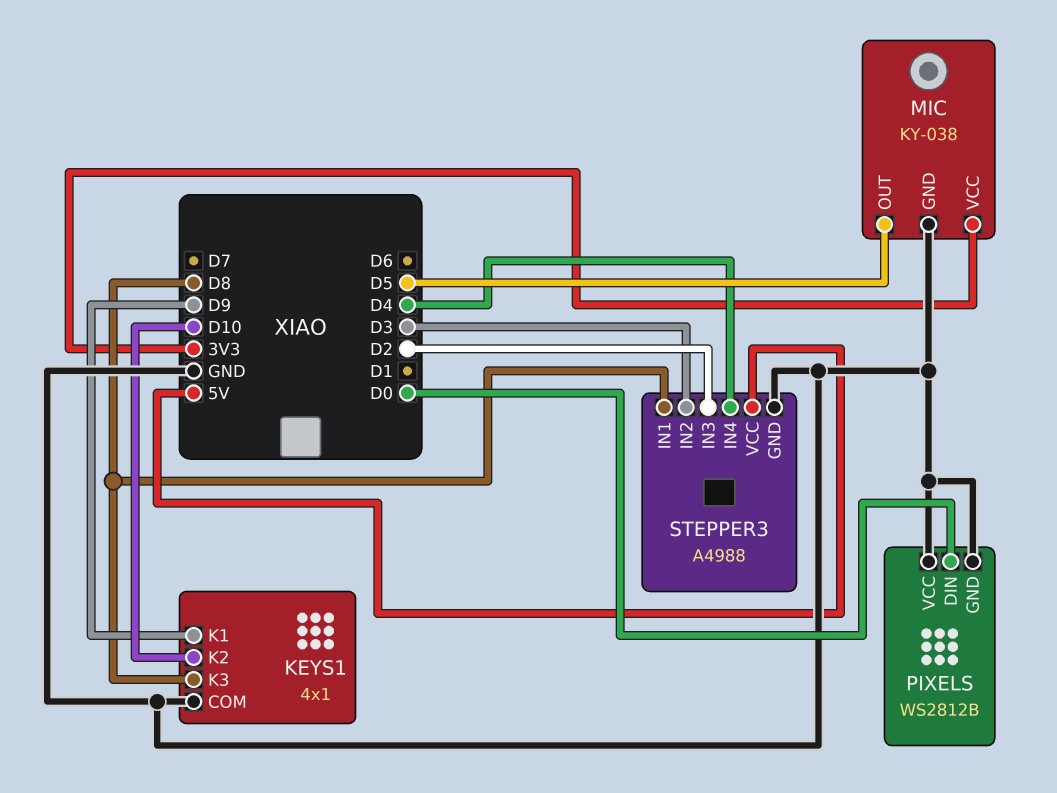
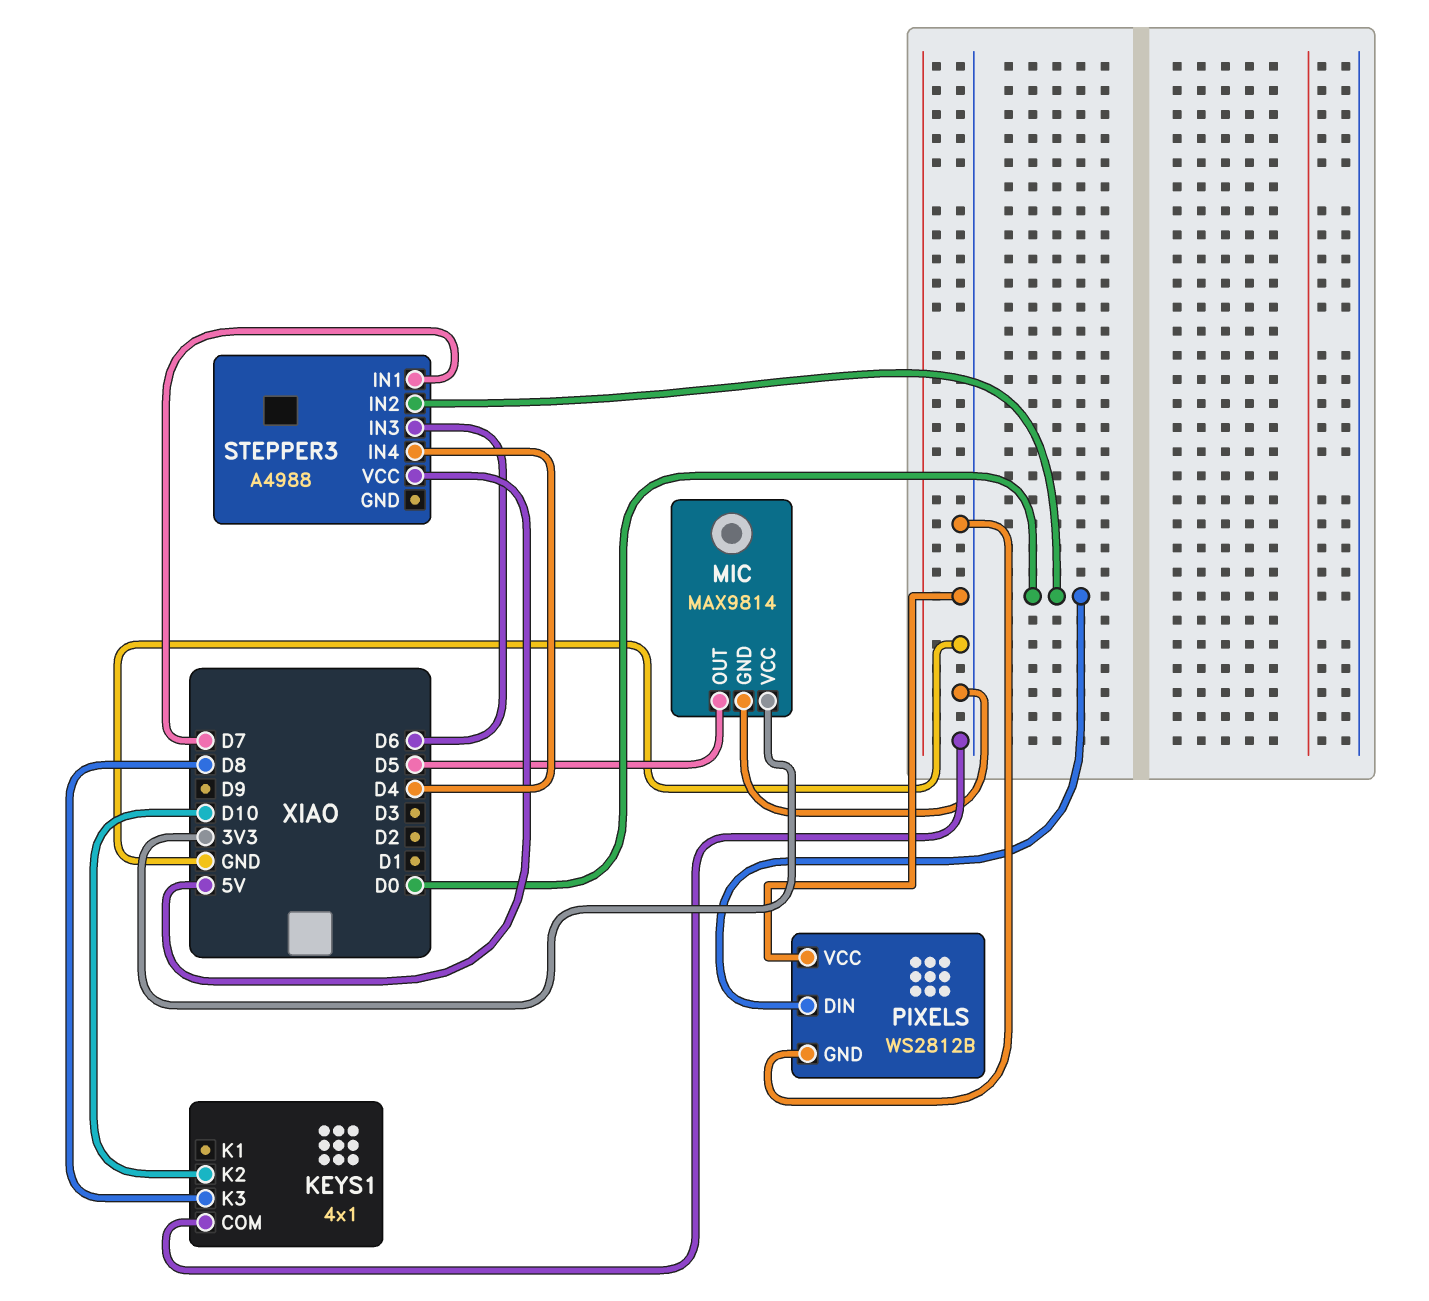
KEYS1 pin K1: D9 -> none
MIC: KY-038 -> MAX9814
STEPPER3 pin GND: GND -> none
STEPPER3 pin IN1: D8 -> D7
STEPPER3 pin IN2: D3 -> D0
STEPPER3 pin IN3: D2 -> D6

